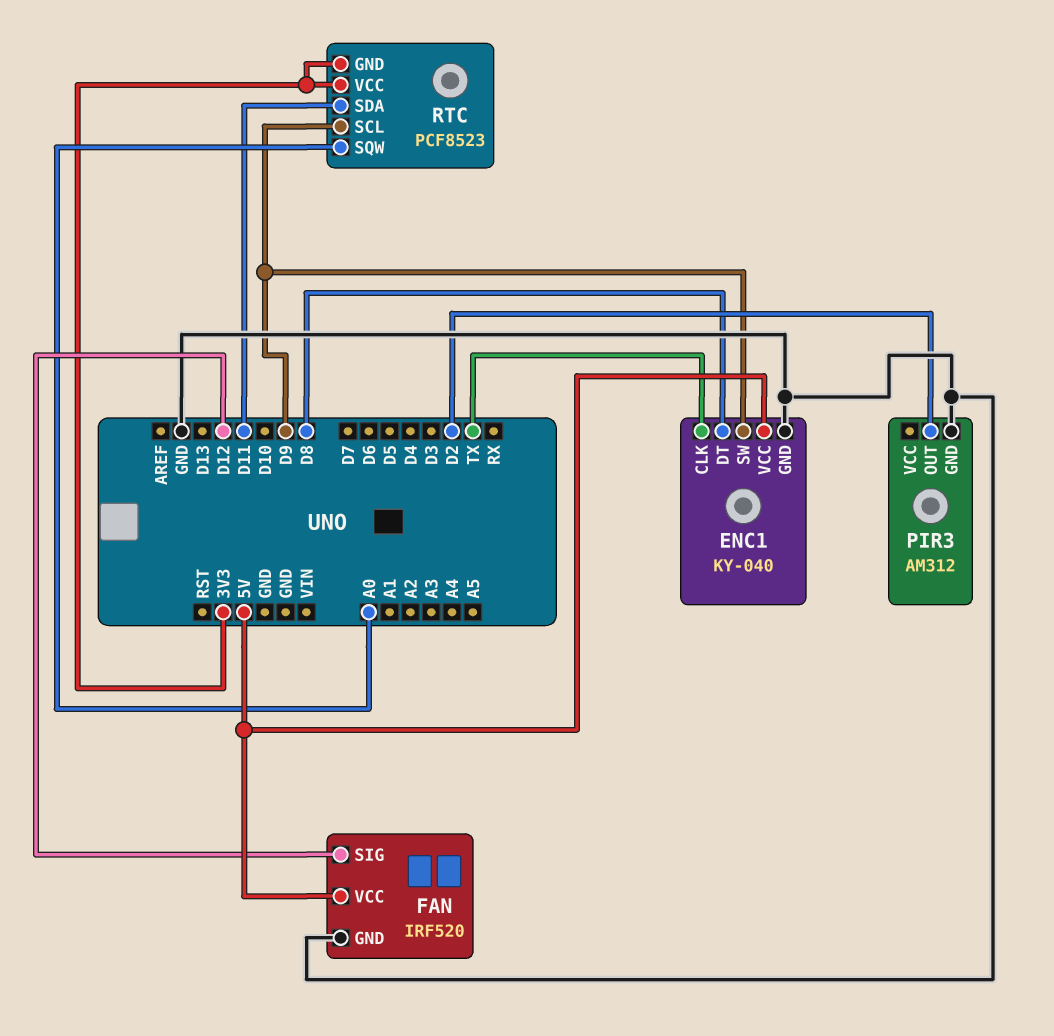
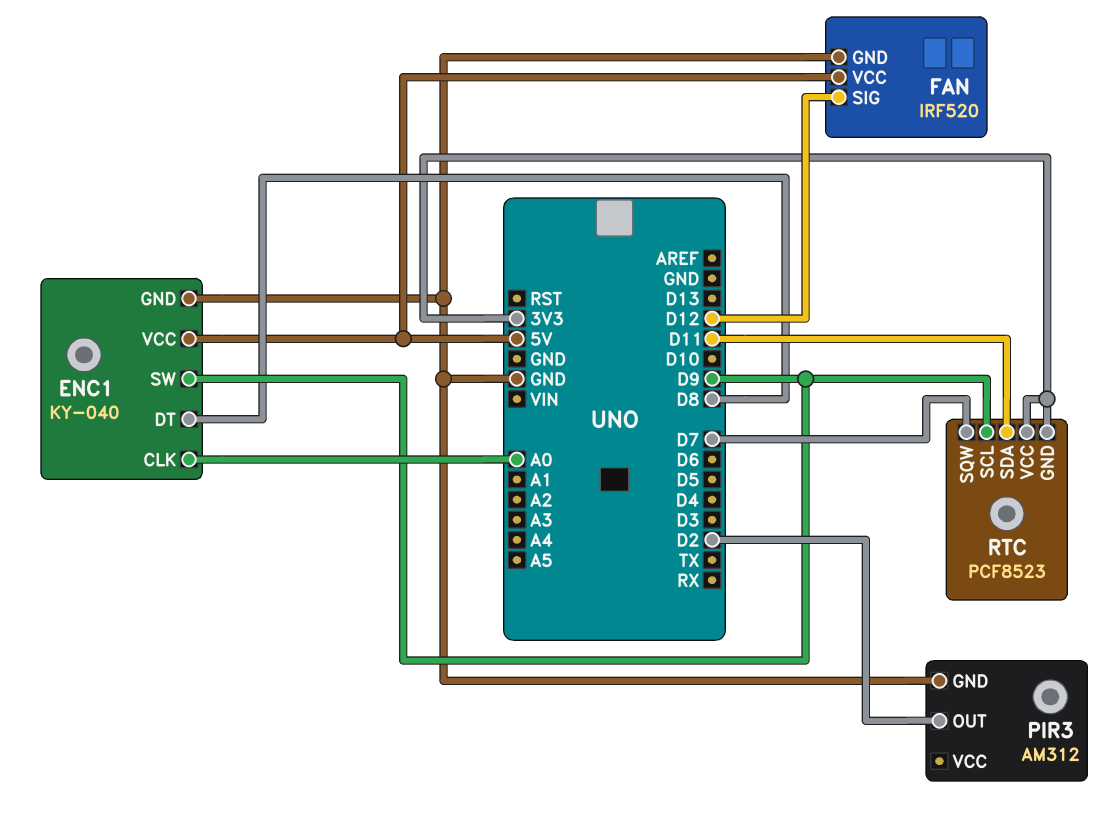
ENC1 pin CLK: TX -> A0
RTC pin SQW: A0 -> D7

